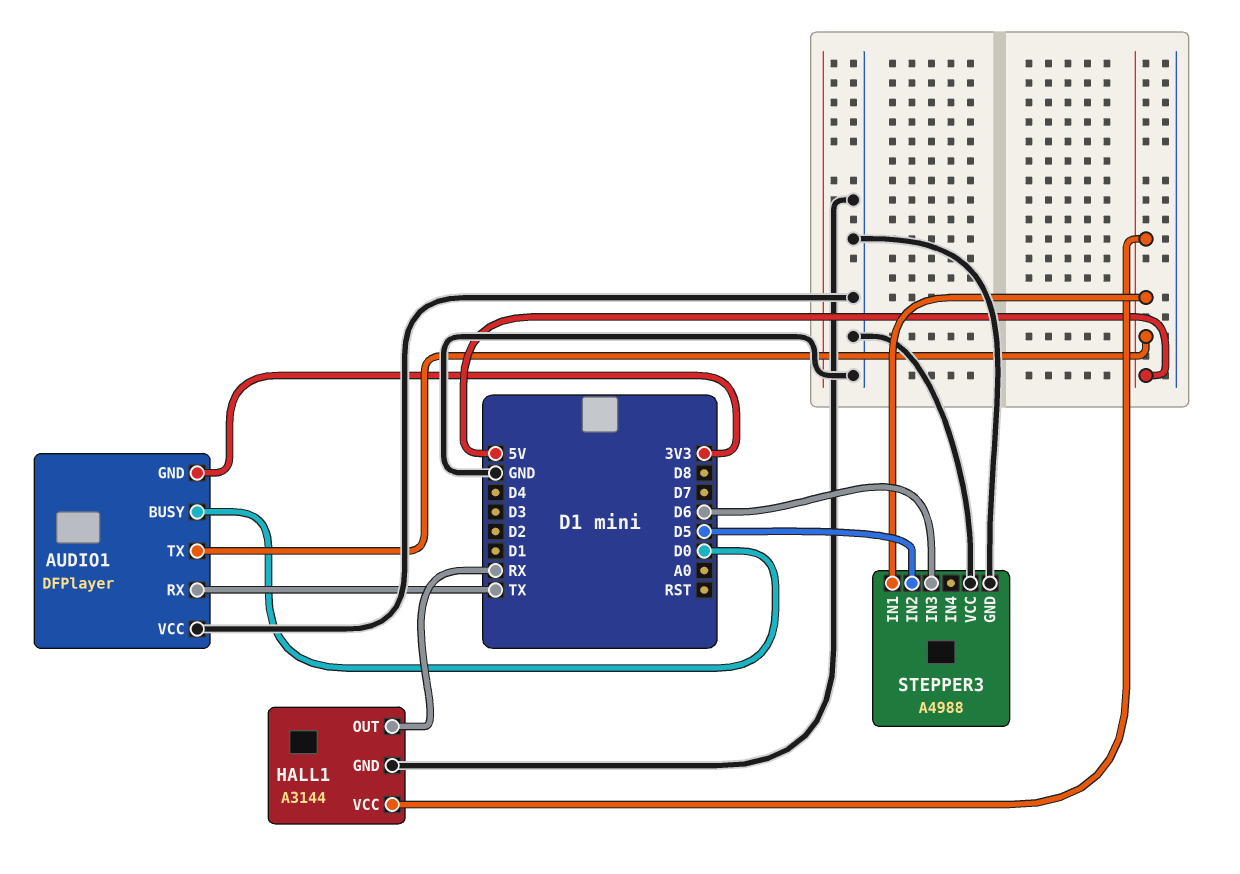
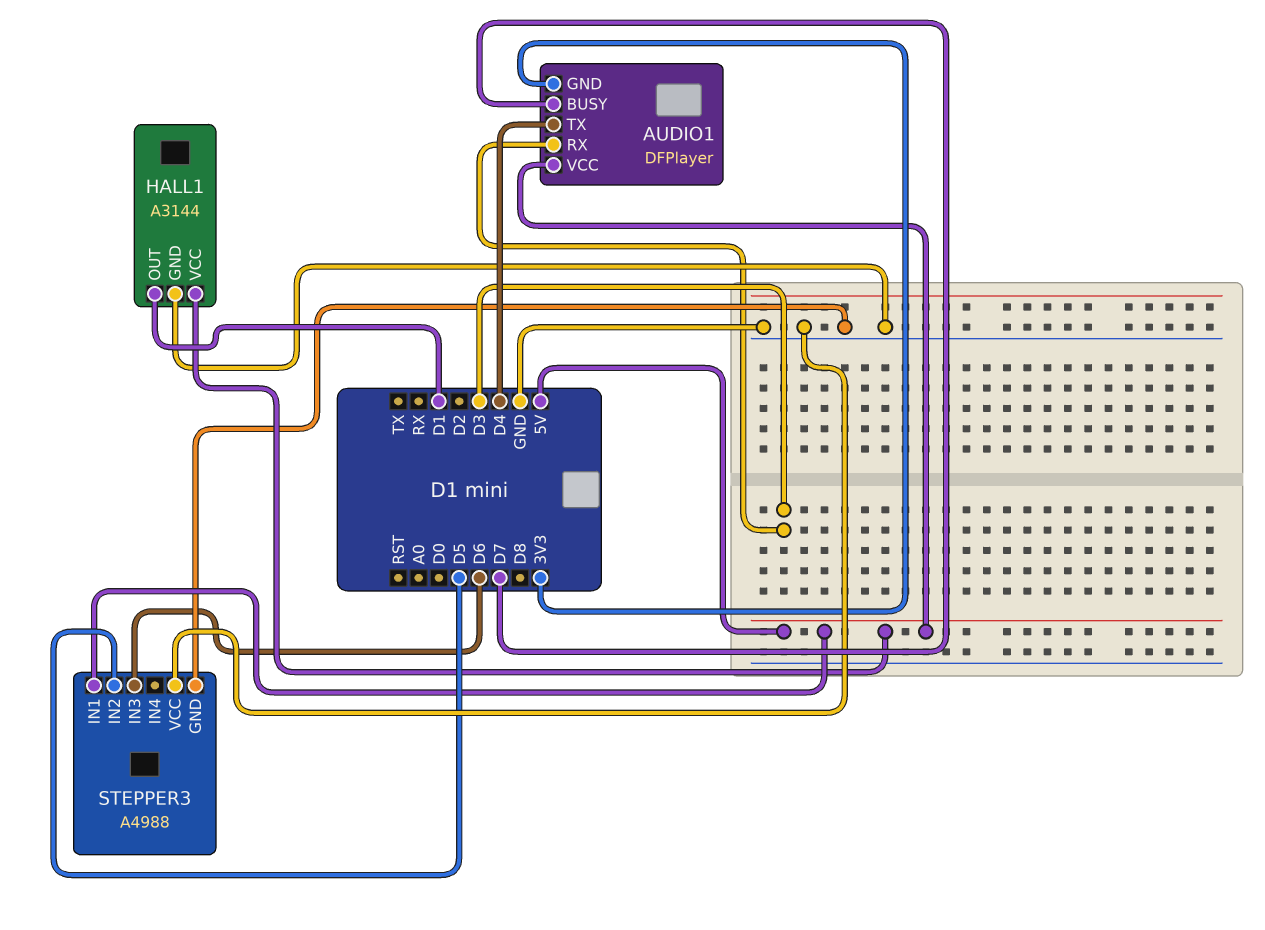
AUDIO1 pin BUSY: D0 -> D7
AUDIO1 pin RX: TX -> D3
AUDIO1 pin TX: 5V -> D4
AUDIO1 pin VCC: GND -> 5V
HALL1 pin OUT: RX -> D1

